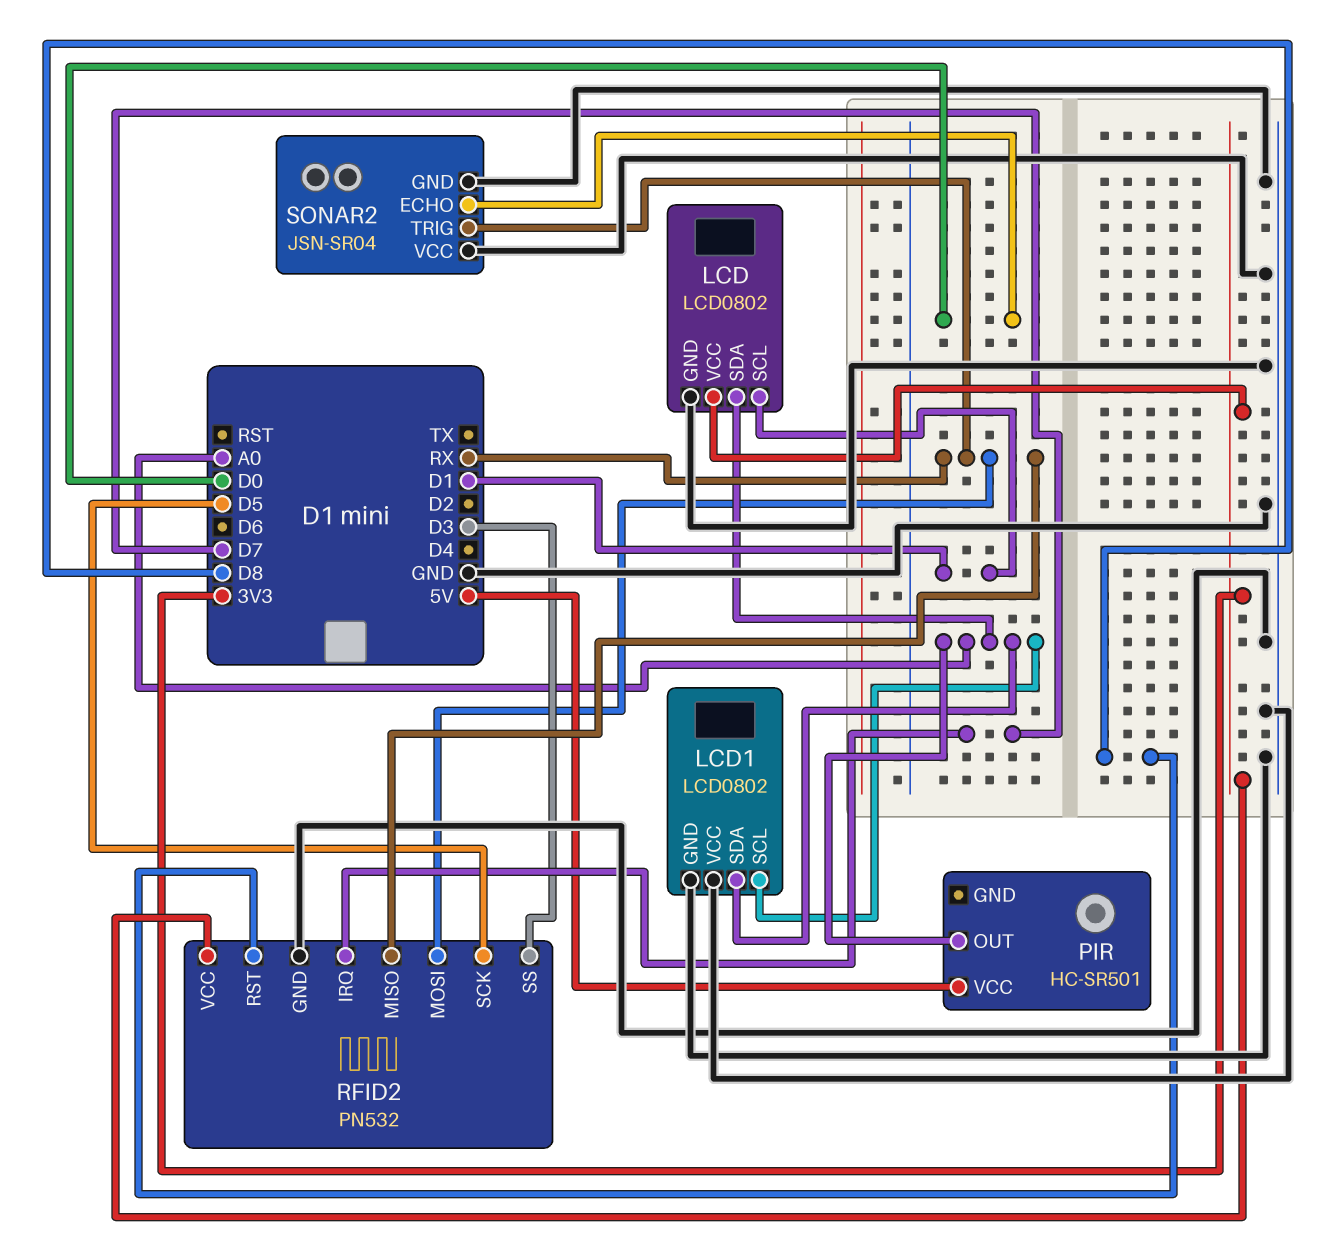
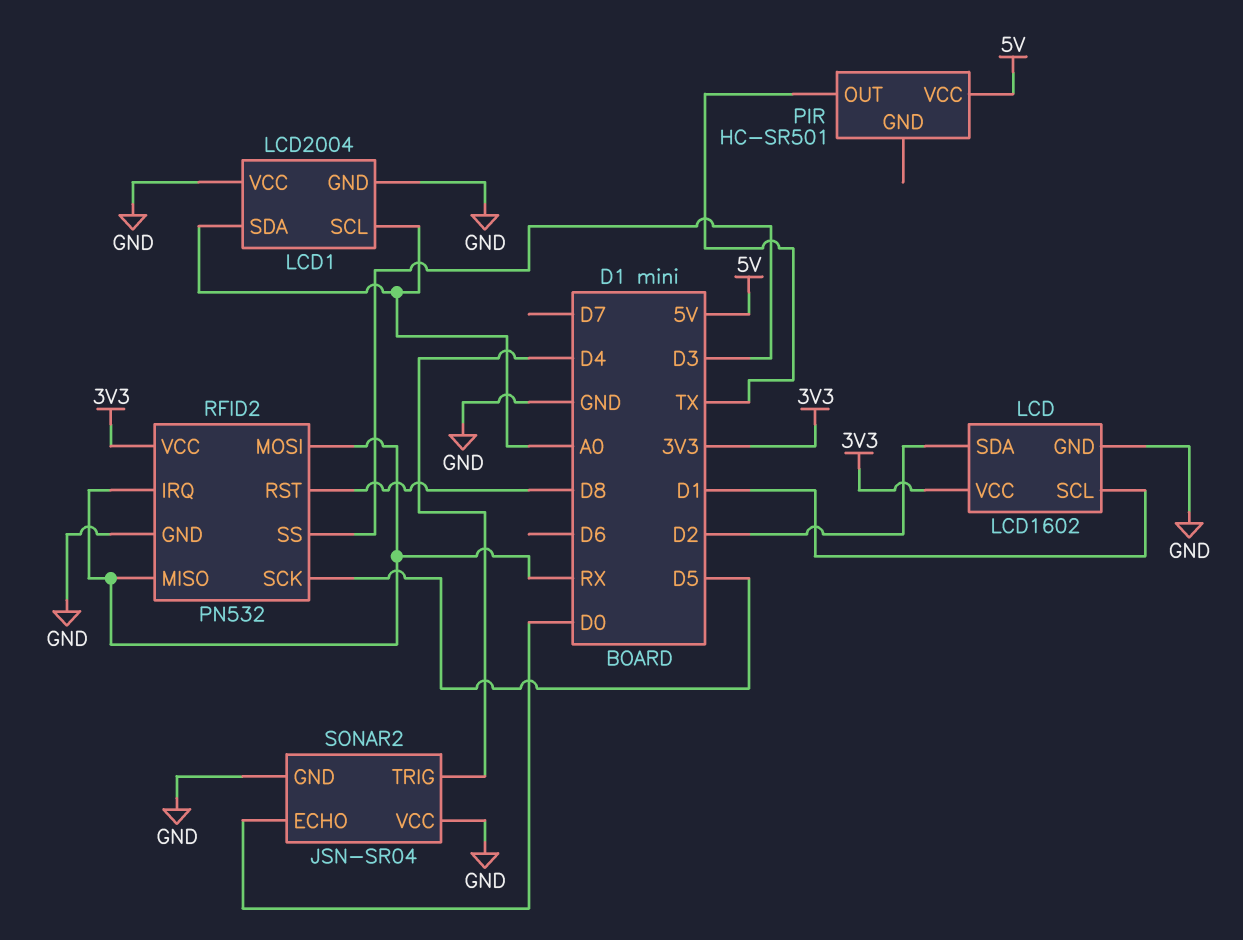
LCD: LCD0802 -> LCD1602
LCD pin SDA: A0 -> D2
LCD1: LCD0802 -> LCD2004
PIR pin OUT: A0 -> TX
RFID2 pin IRQ: D7 -> RX
SONAR2 pin TRIG: RX -> D4

